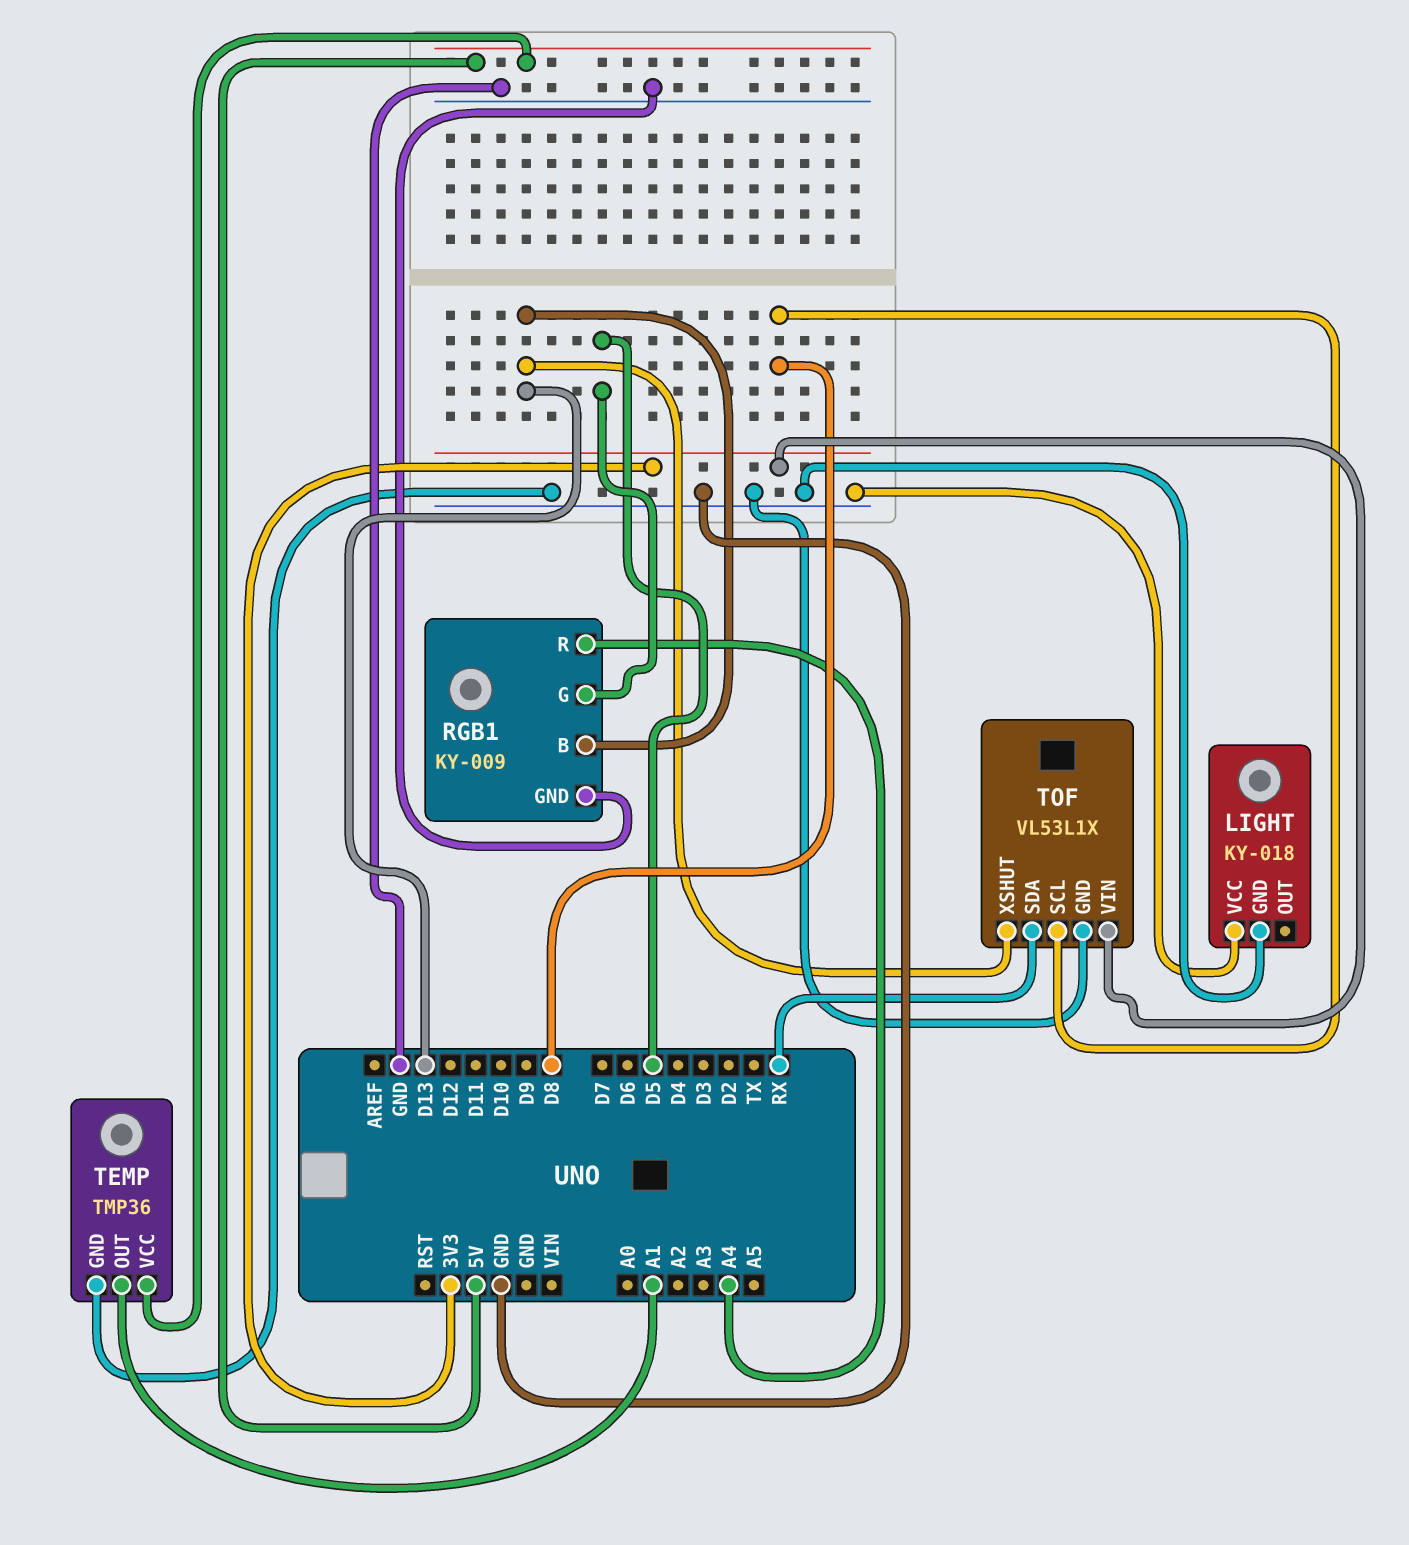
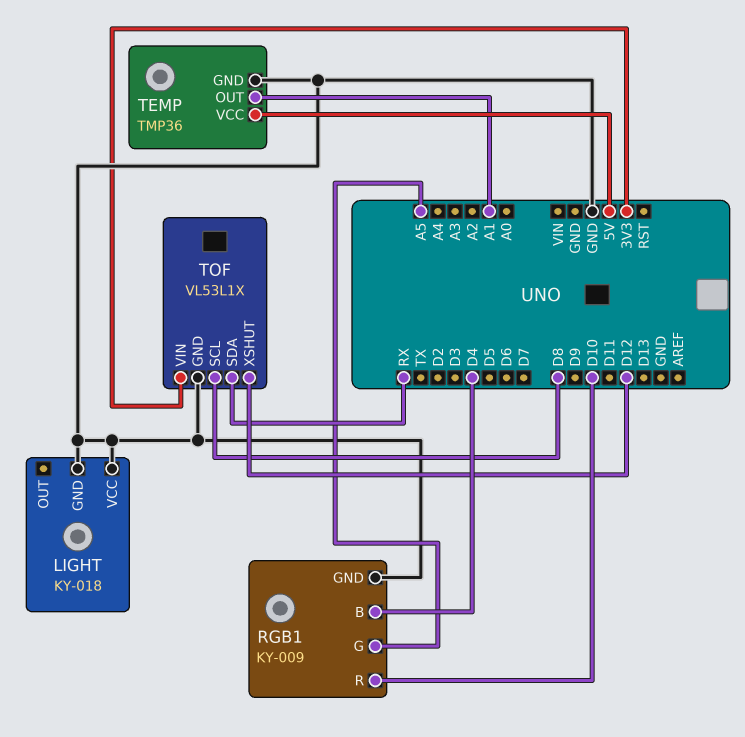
RGB1 pin B: D13 -> D4
RGB1 pin G: D5 -> A5
RGB1 pin R: A4 -> D10
TOF pin XSHUT: D13 -> D12

